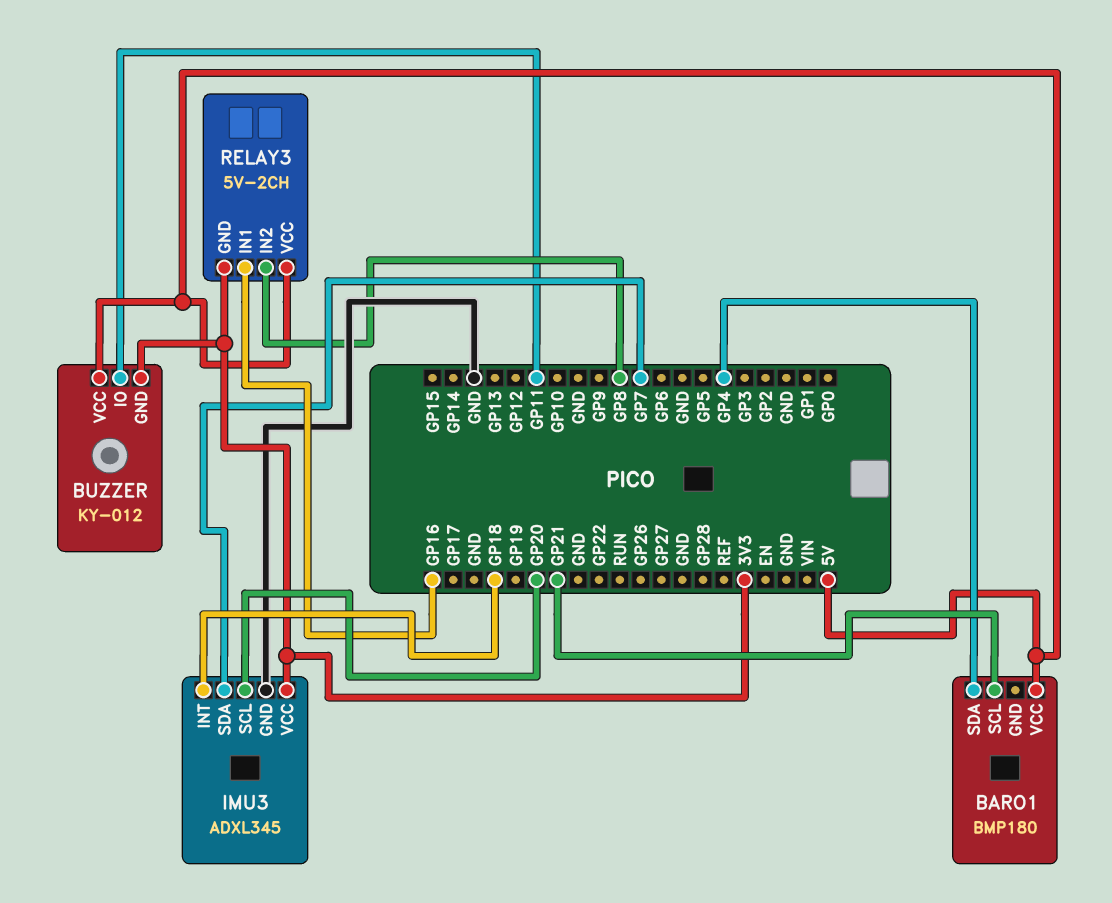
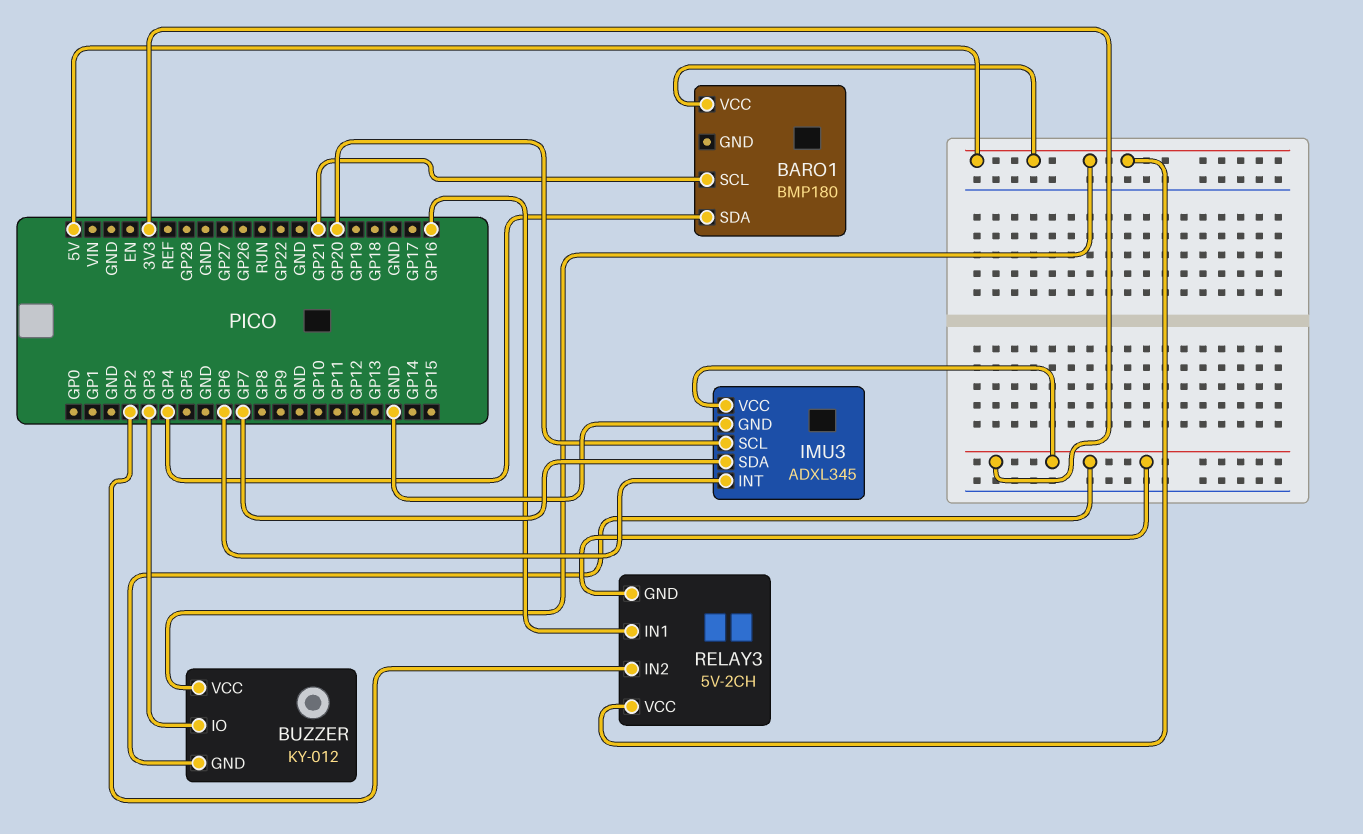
BUZZER pin IO: GP11 -> GP3
IMU3 pin INT: GP18 -> GP6
RELAY3 pin IN2: GP8 -> GP2

